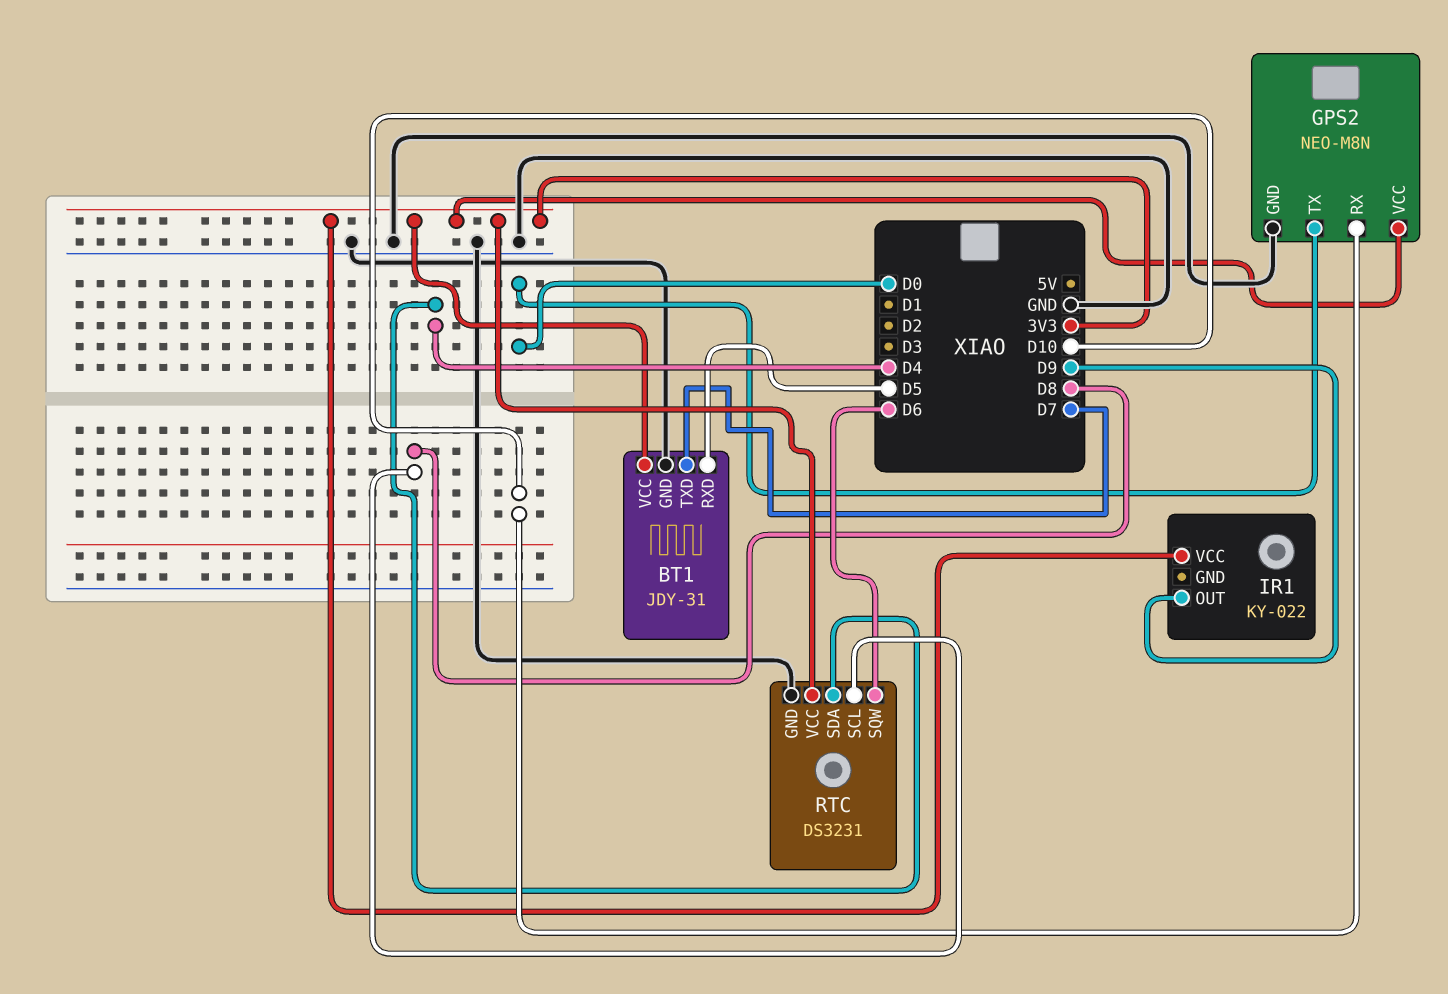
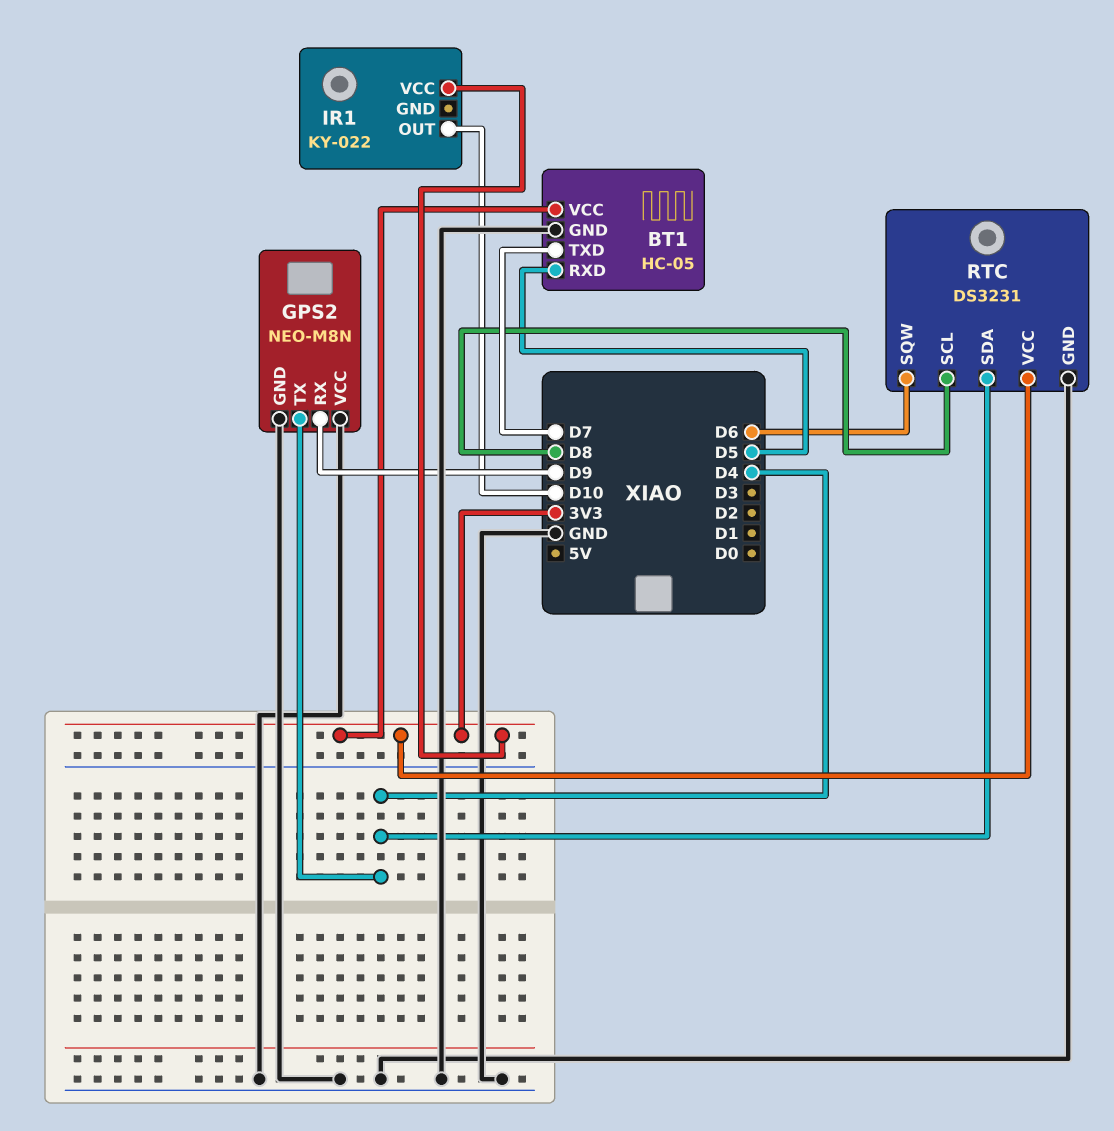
BT1: JDY-31 -> HC-05
GPS2 pin RX: D10 -> D9
GPS2 pin TX: D0 -> D4
GPS2 pin VCC: 3V3 -> GND
IR1 pin OUT: D9 -> D10

